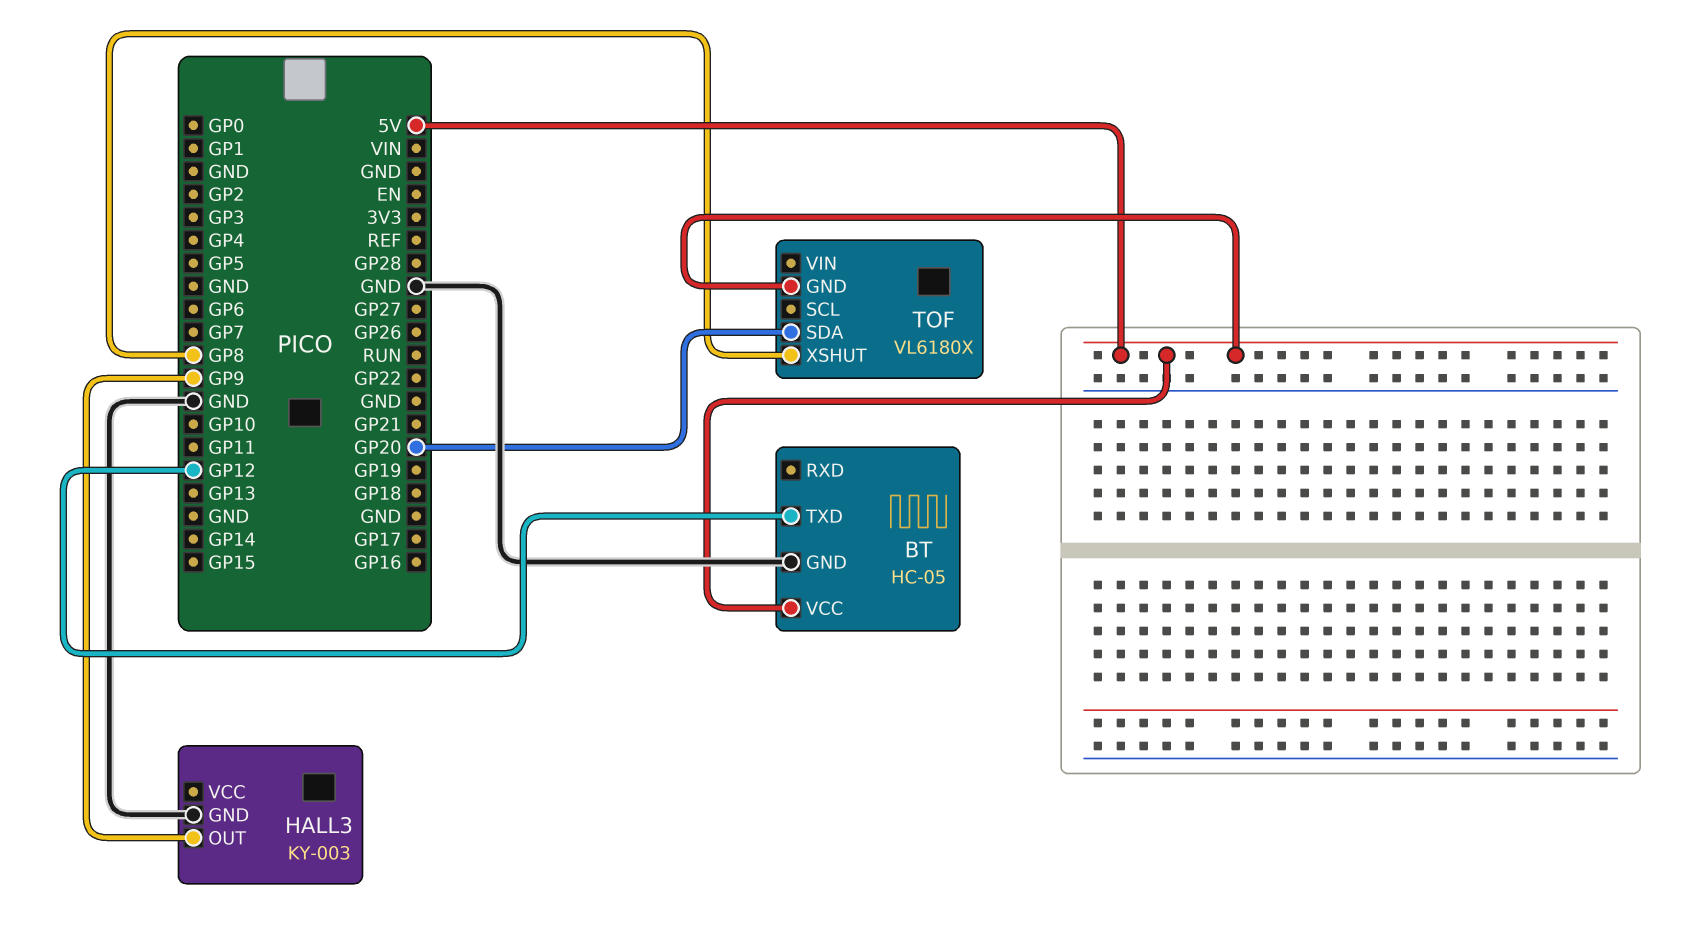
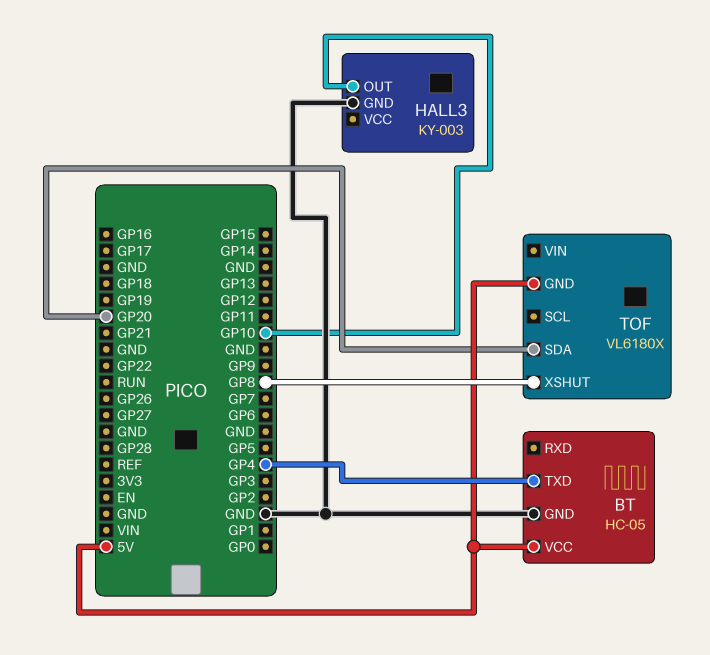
BT pin TXD: GP12 -> GP4
HALL3 pin OUT: GP9 -> GP10

